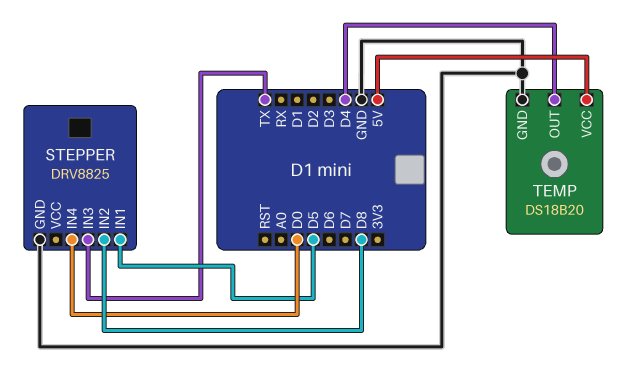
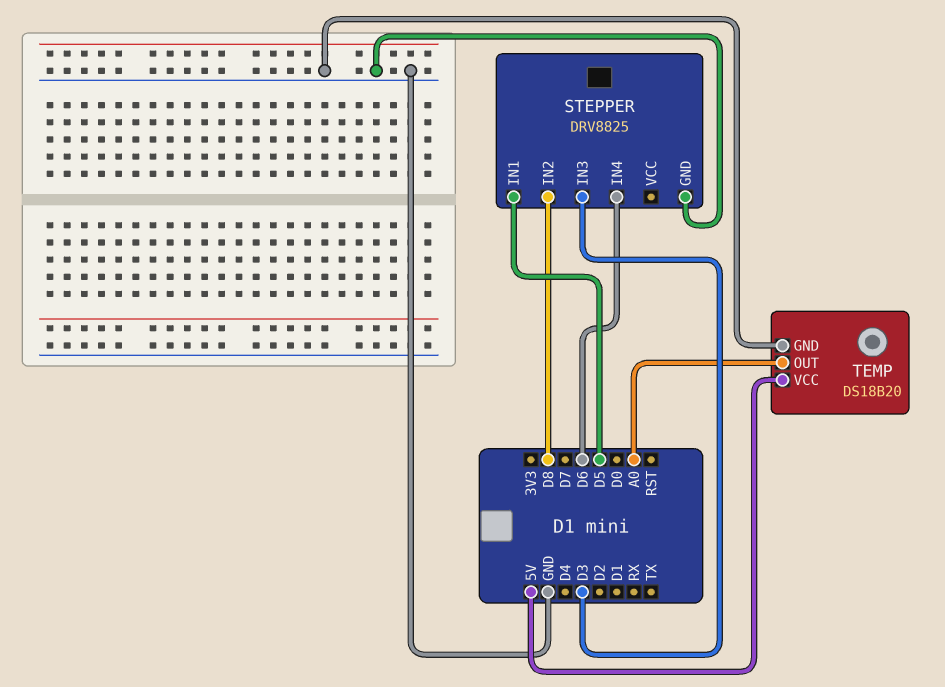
STEPPER pin IN3: TX -> D3
STEPPER pin IN4: D0 -> D6
TEMP pin OUT: D4 -> A0

